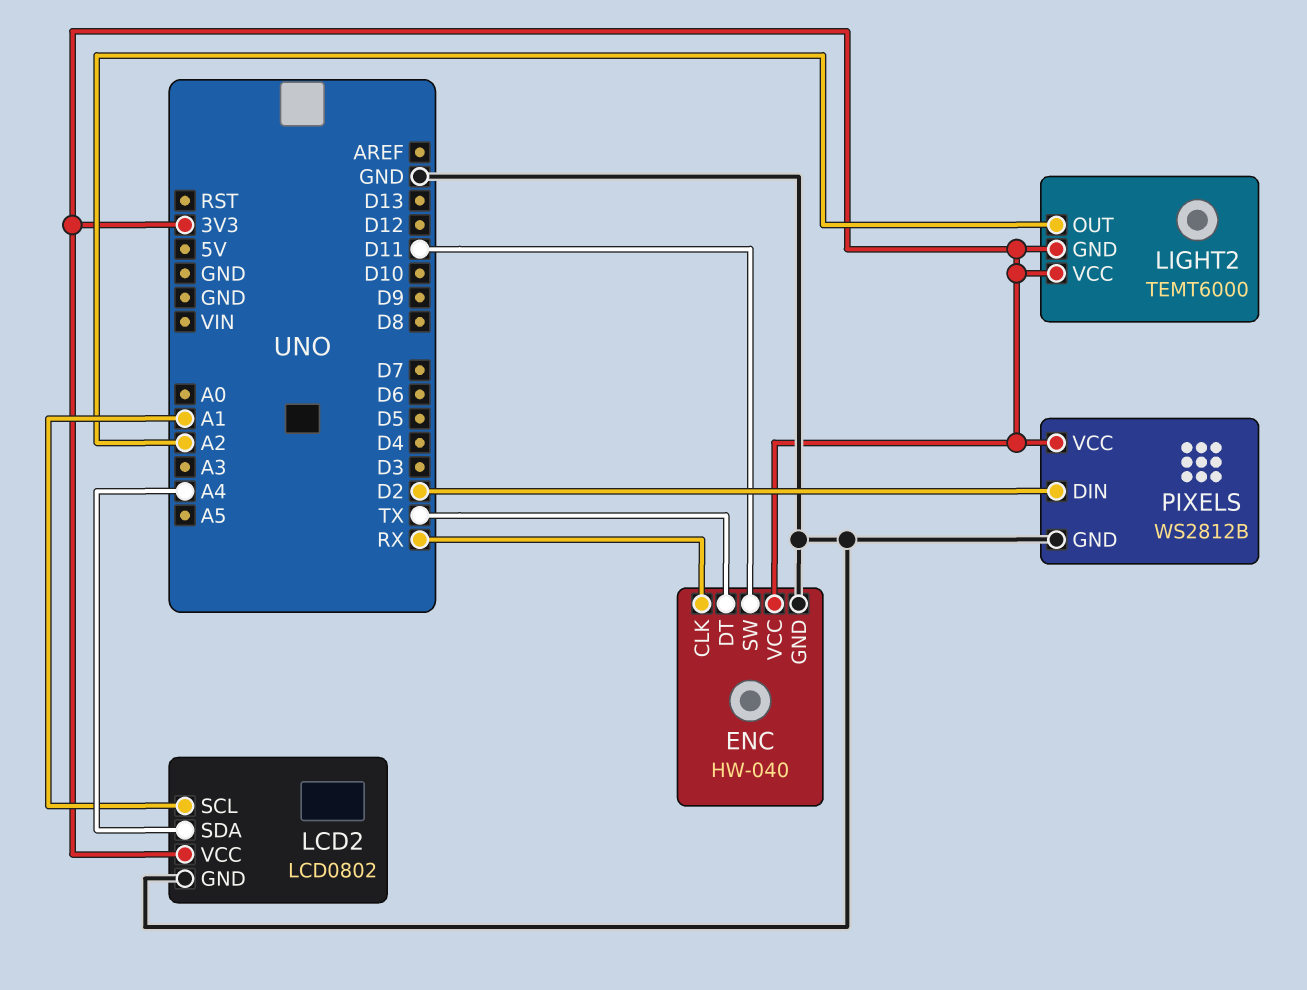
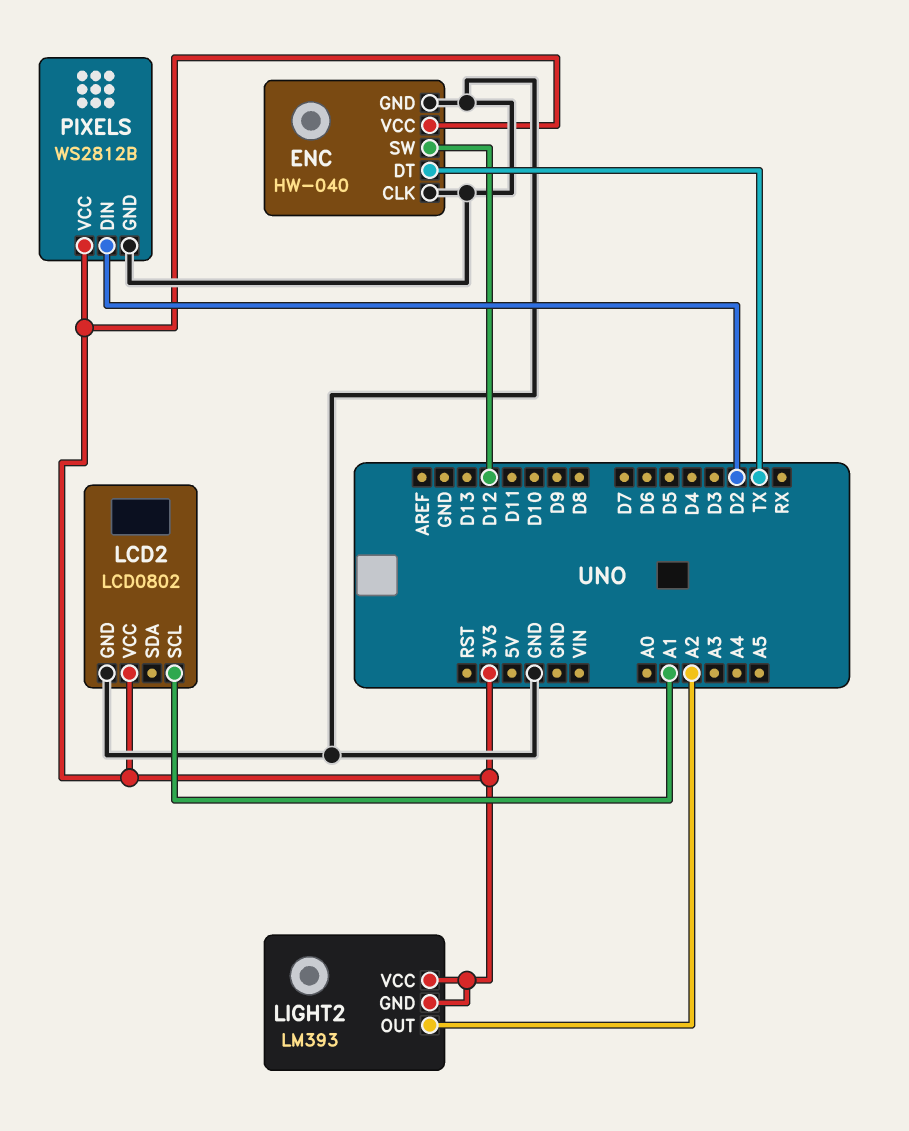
ENC pin CLK: RX -> GND
ENC pin SW: D11 -> D12
LCD2 pin SDA: A4 -> none
LIGHT2: TEMT6000 -> LM393

